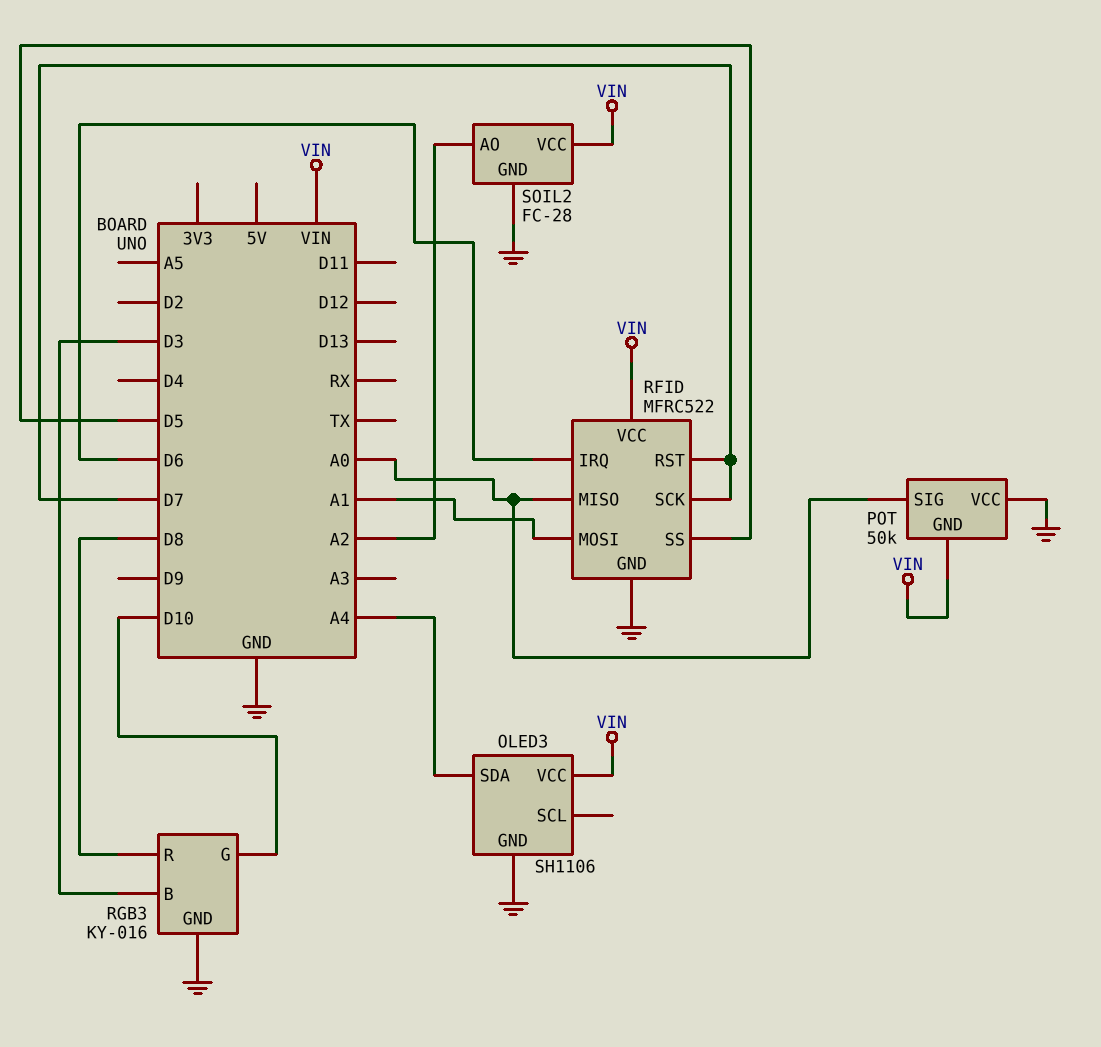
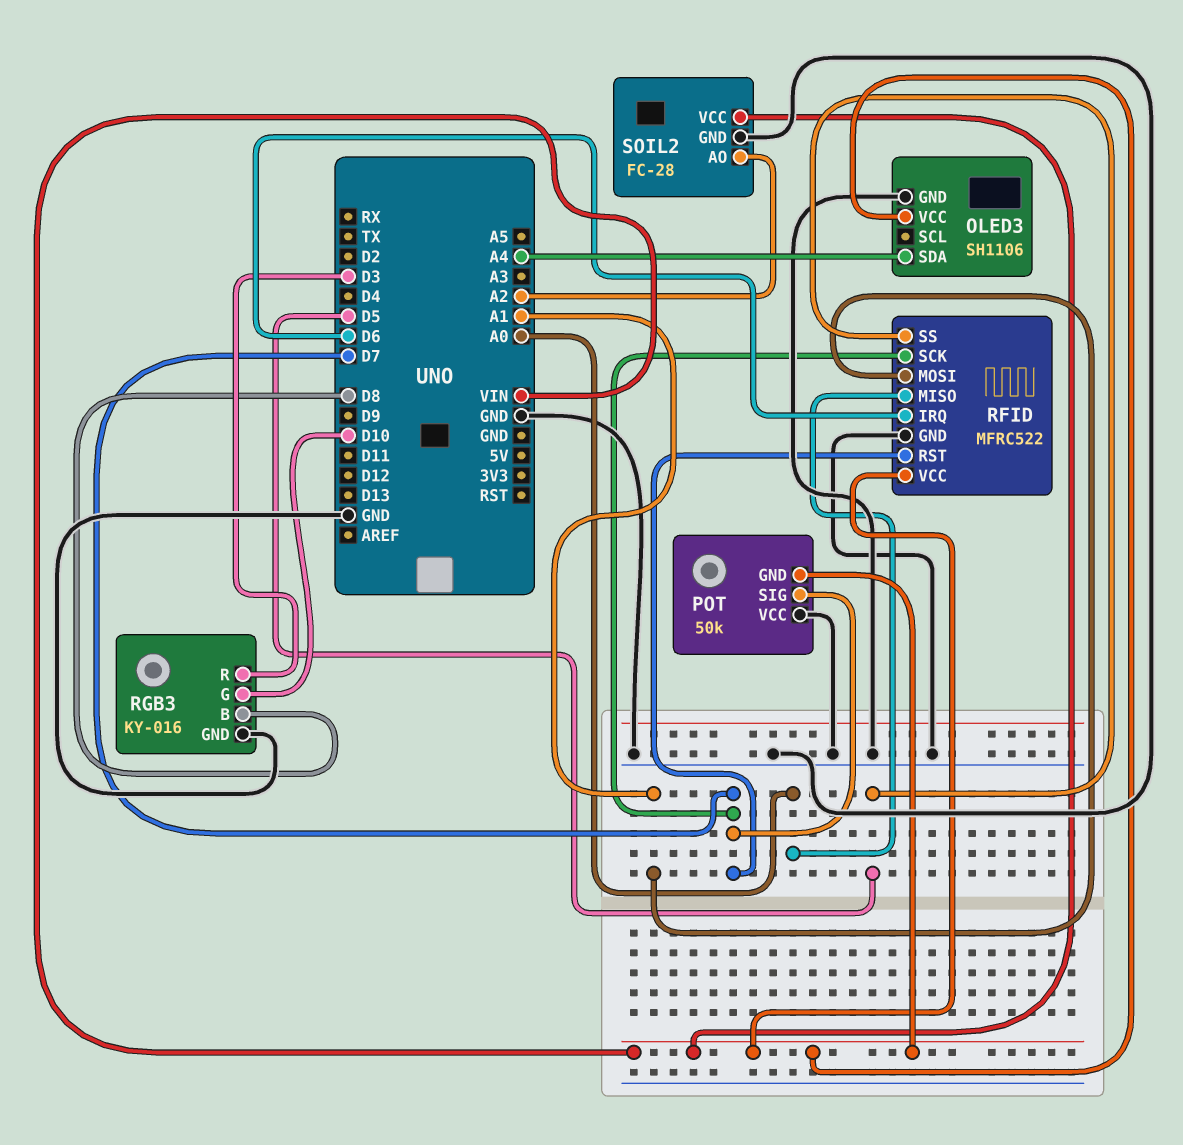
POT pin SIG: A0 -> D7
RGB3 pin B: D3 -> D8
RGB3 pin R: D8 -> D3

